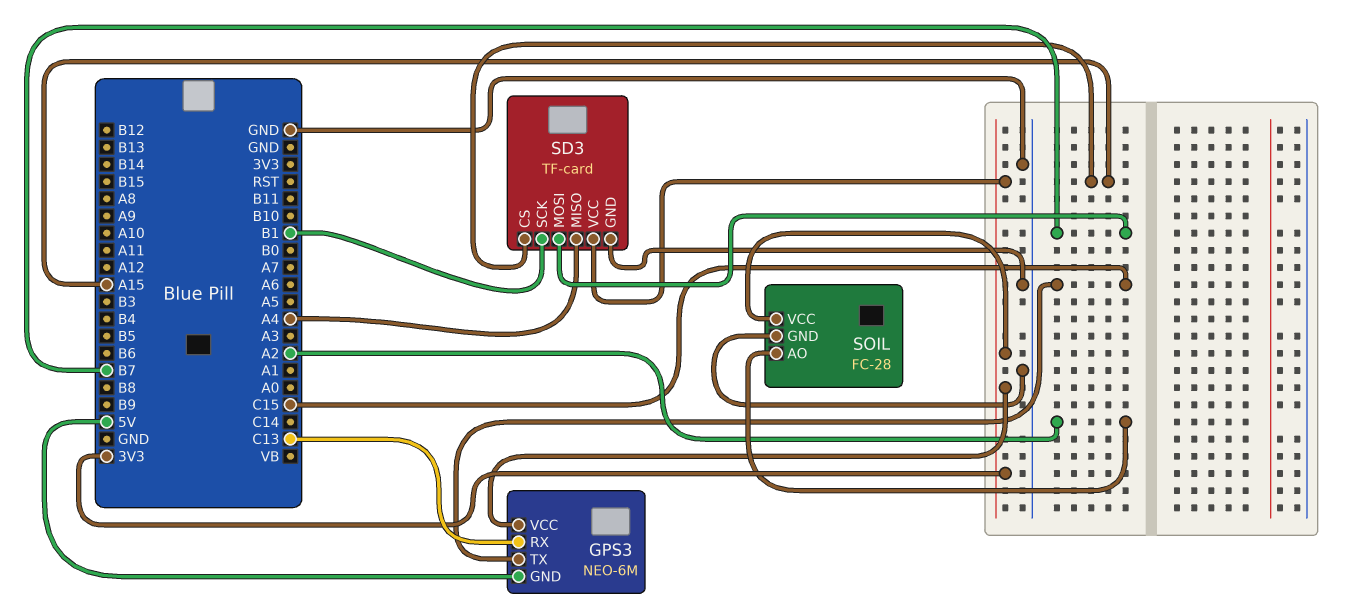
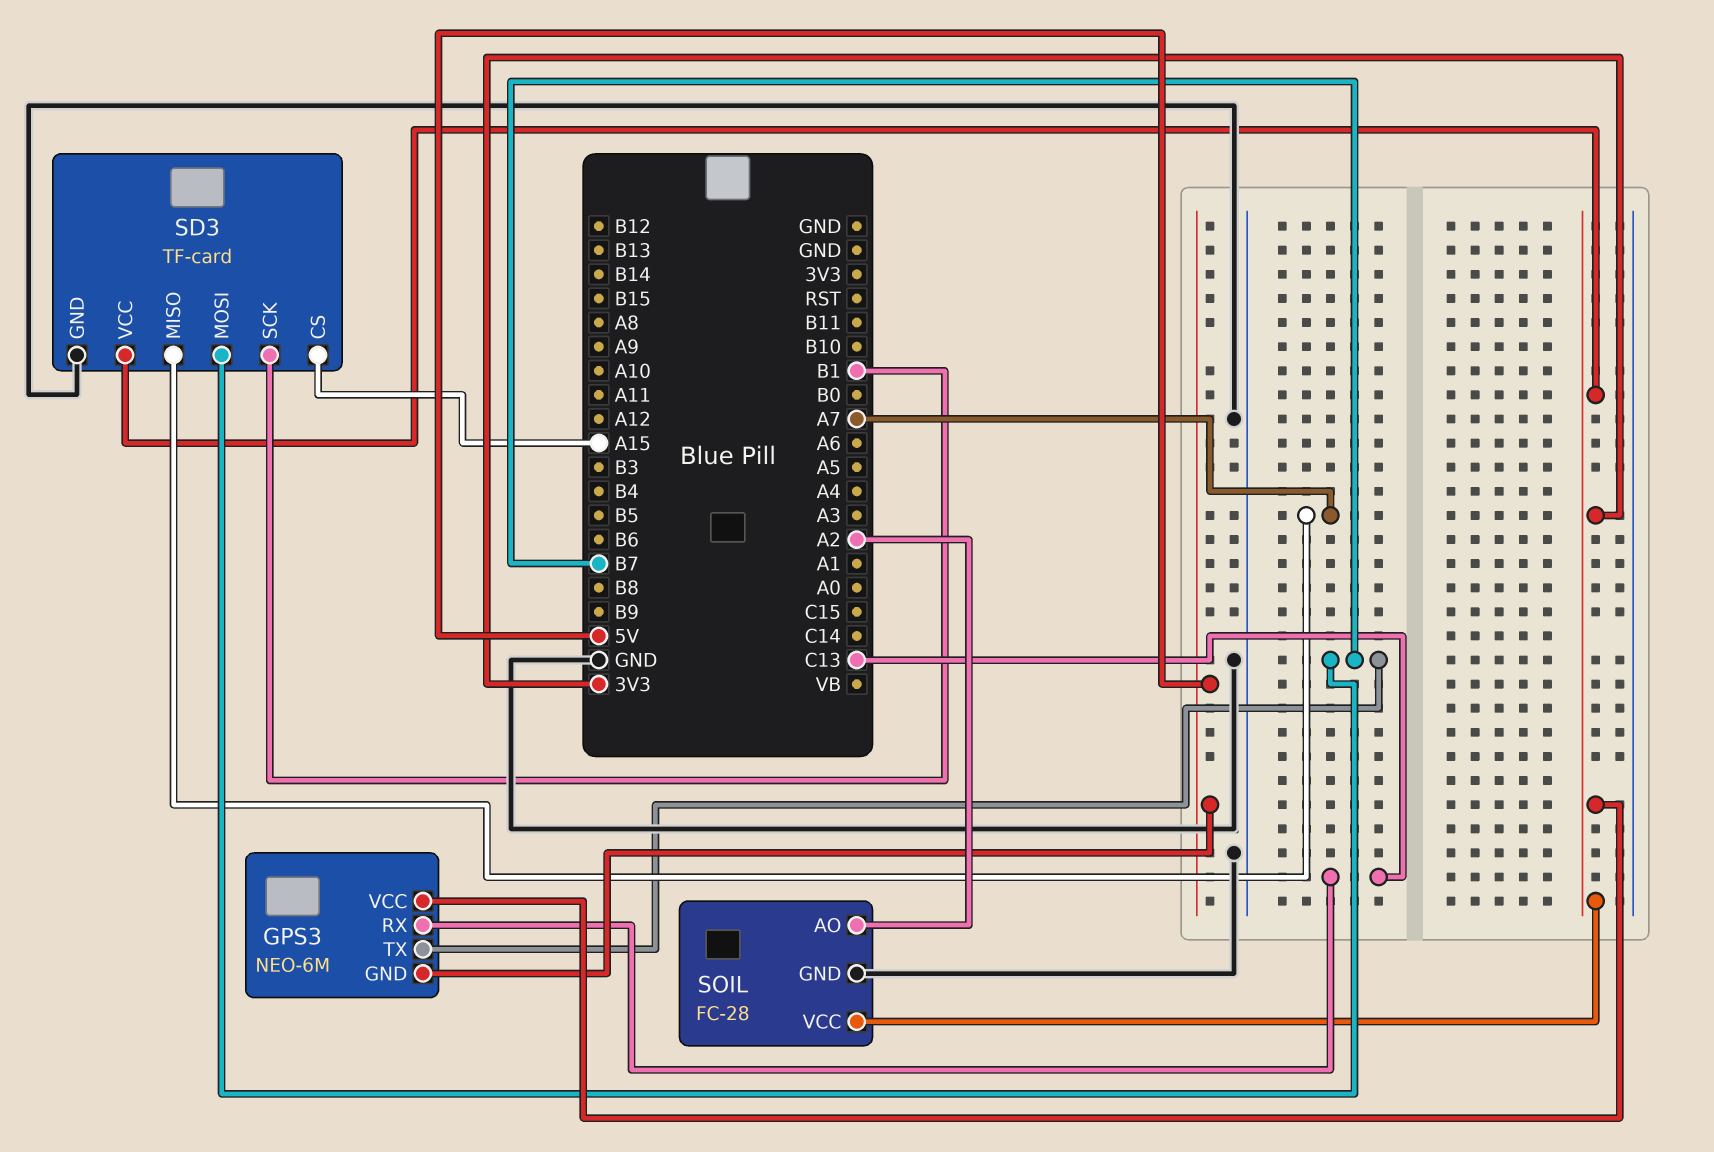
GPS3 pin TX: C15 -> B7
SD3 pin MISO: A4 -> A7

